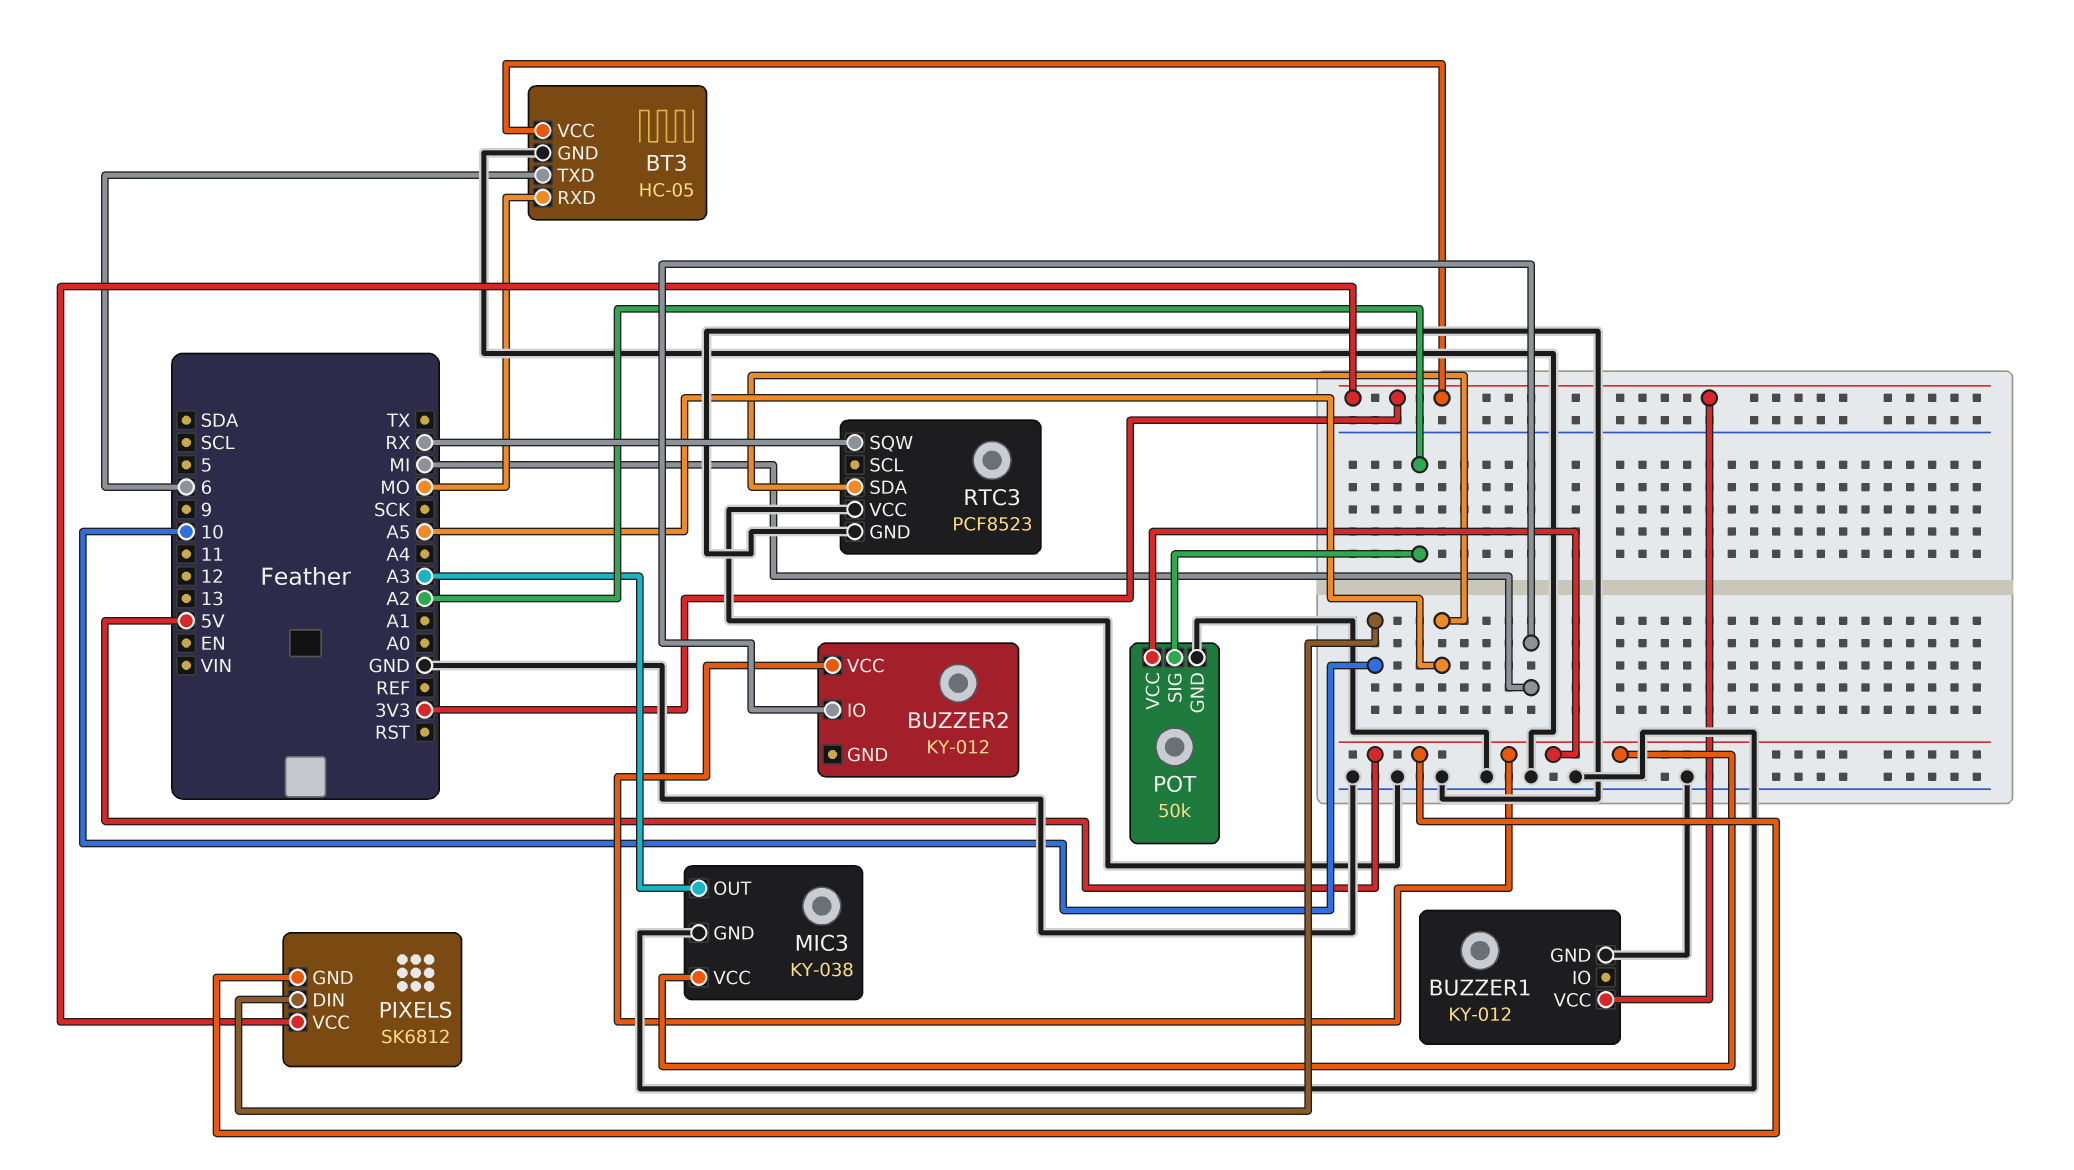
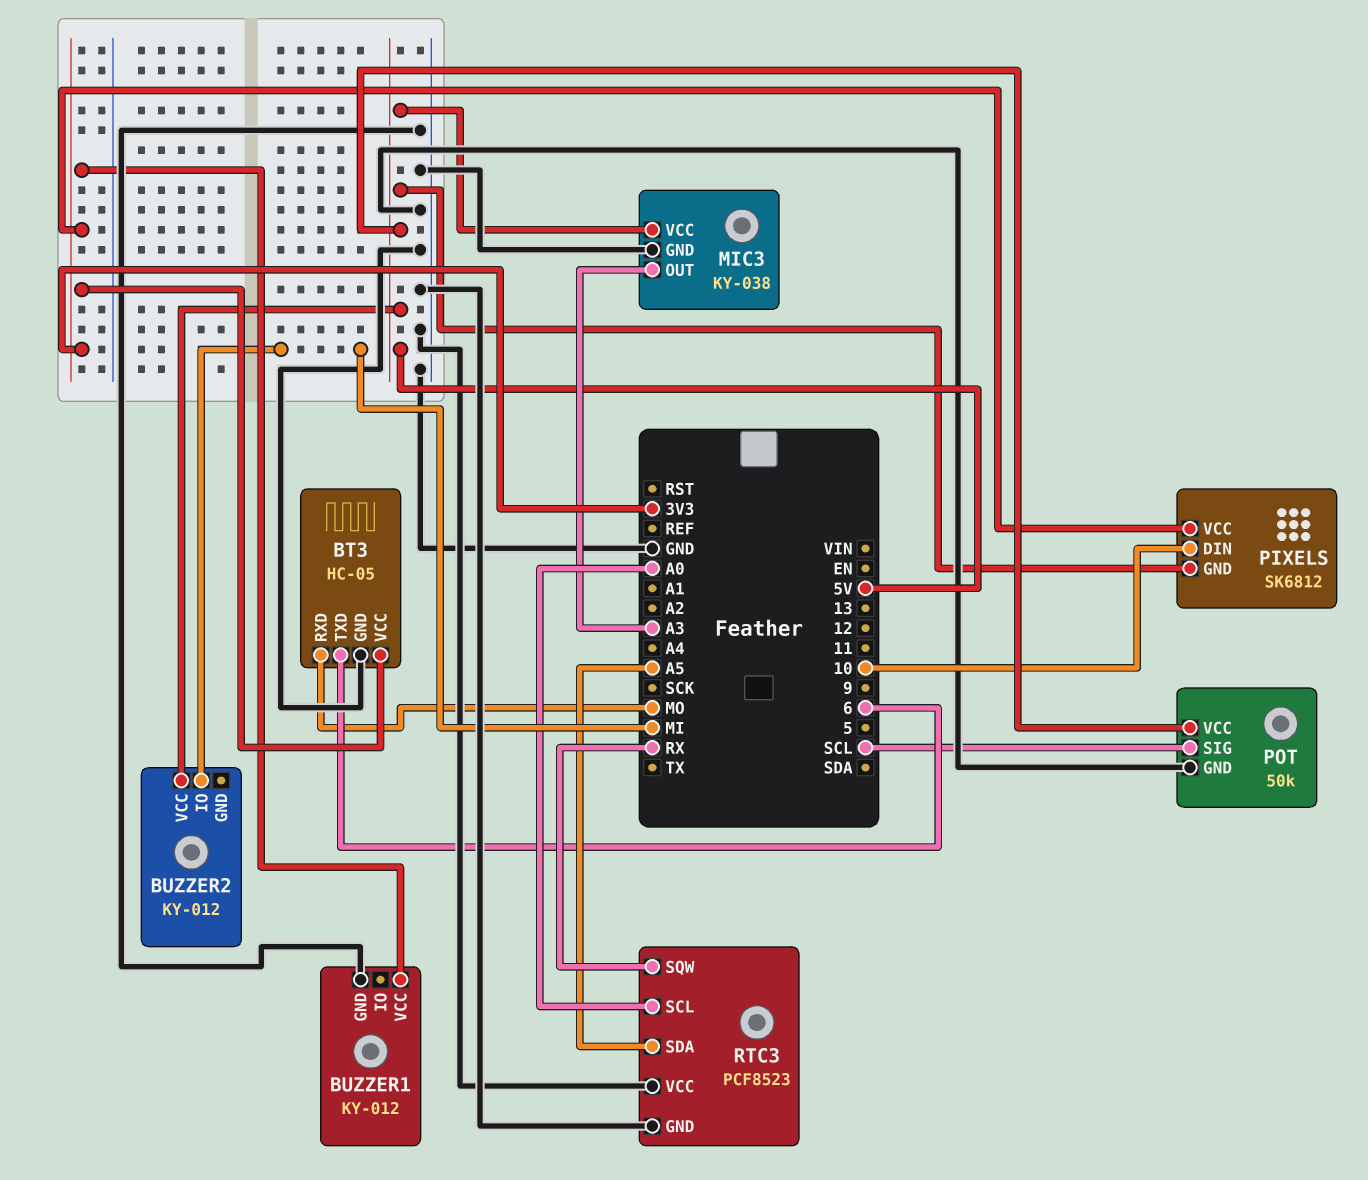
POT pin SIG: A2 -> SCL
RTC3 pin SCL: none -> A0

